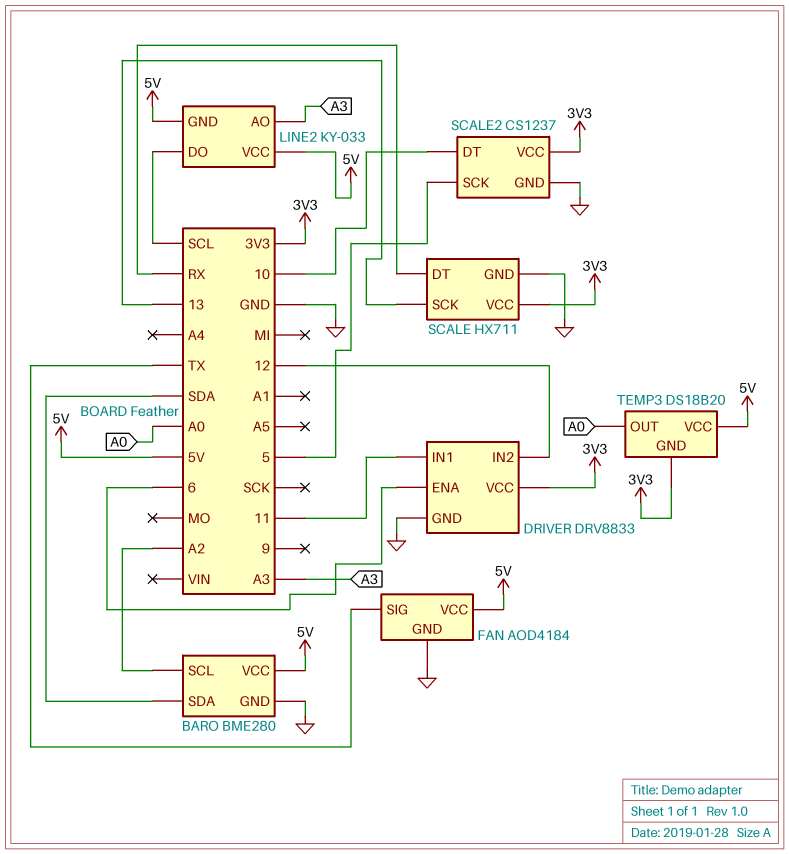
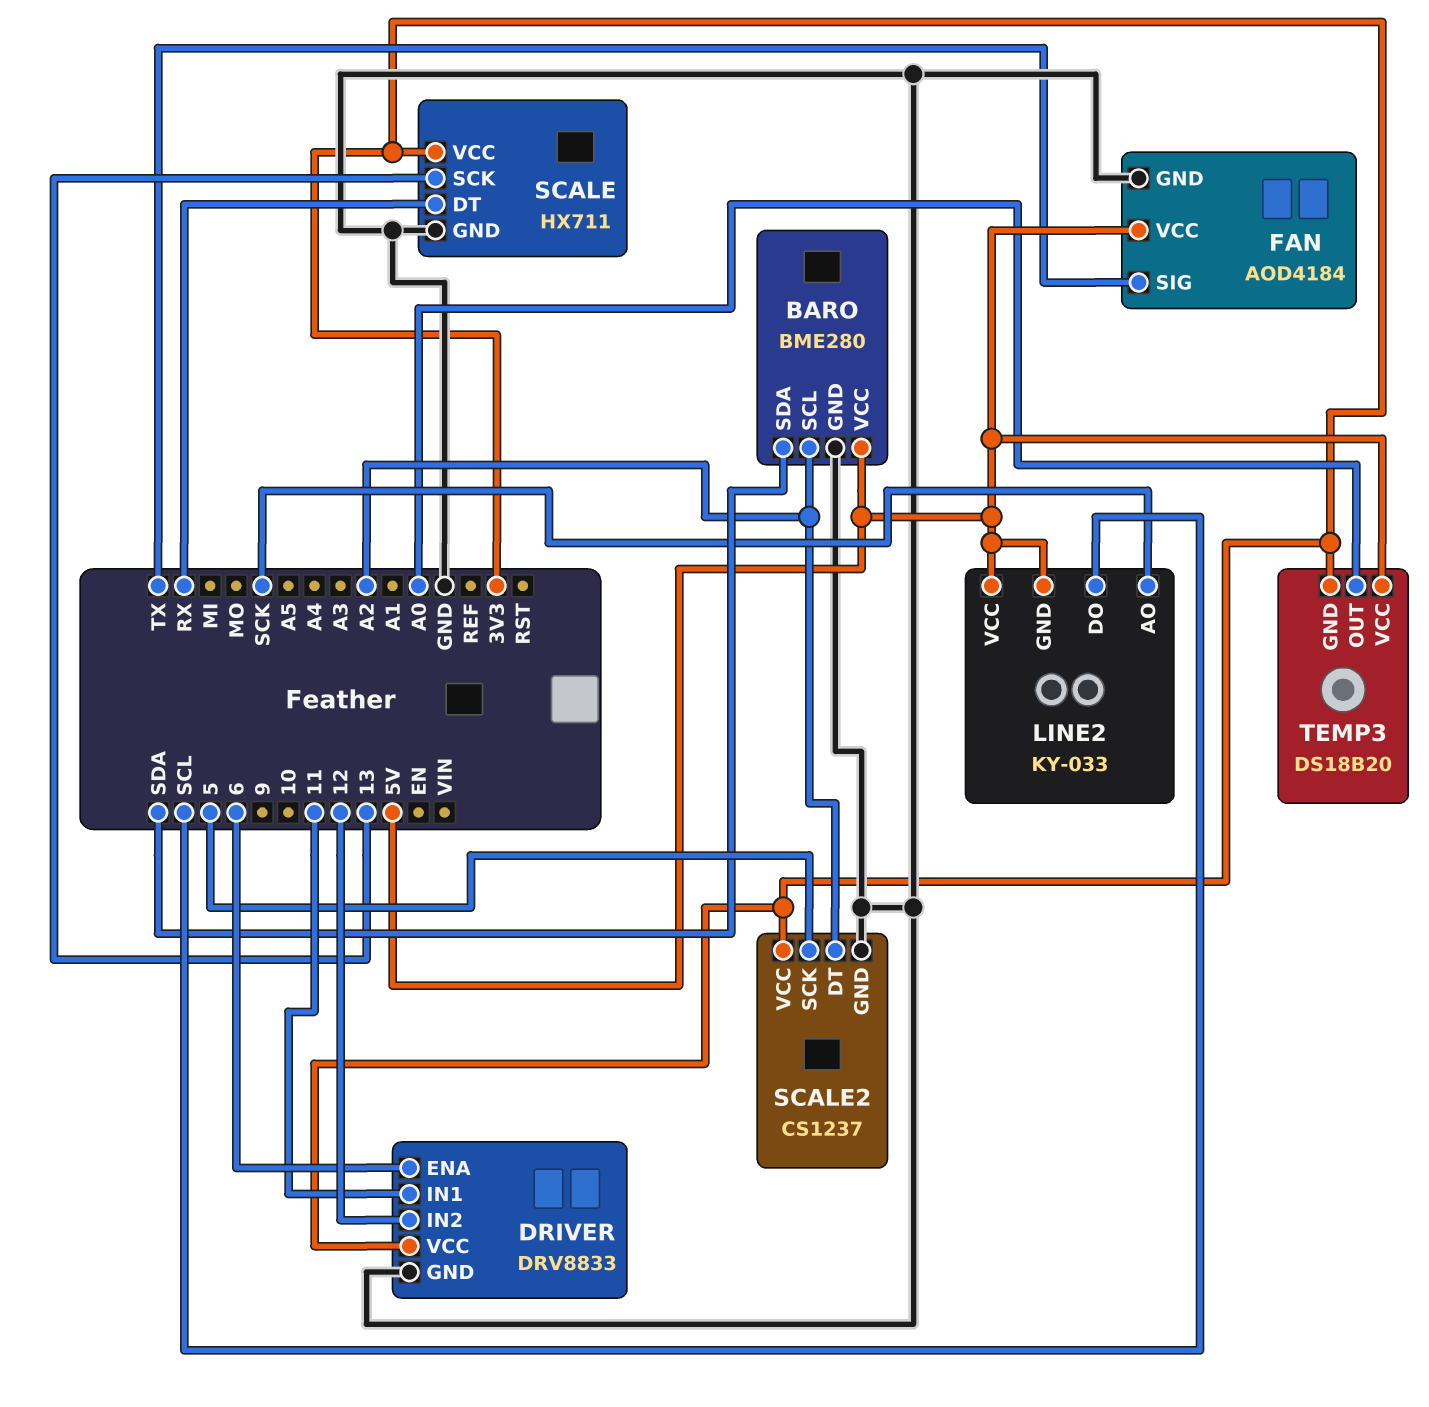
LINE2 pin AO: A3 -> SCK
SCALE2 pin DT: 10 -> A2

